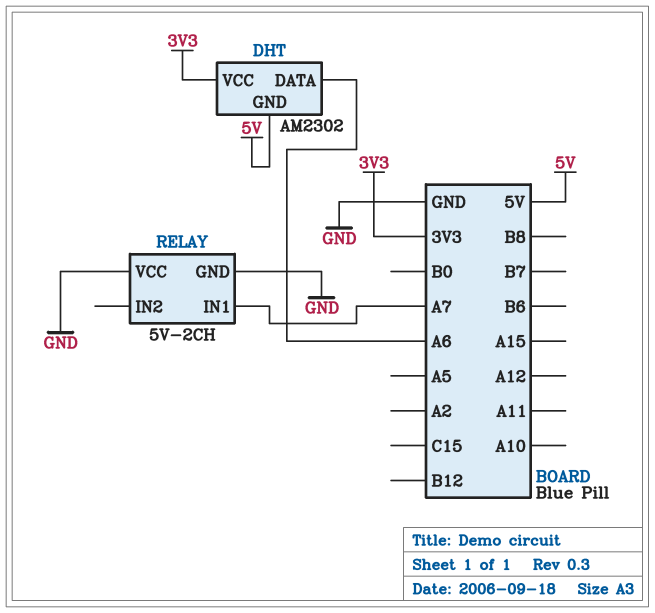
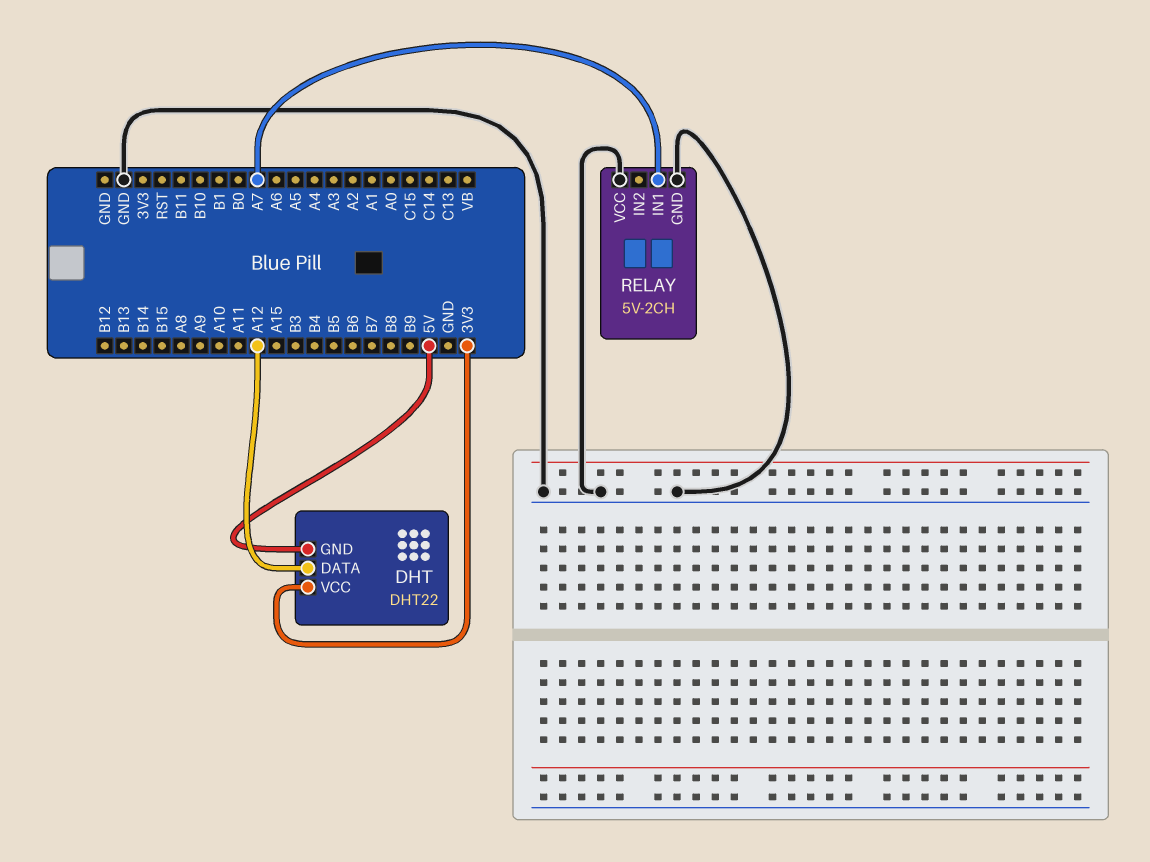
DHT: AM2302 -> DHT22
DHT pin DATA: A6 -> A12

